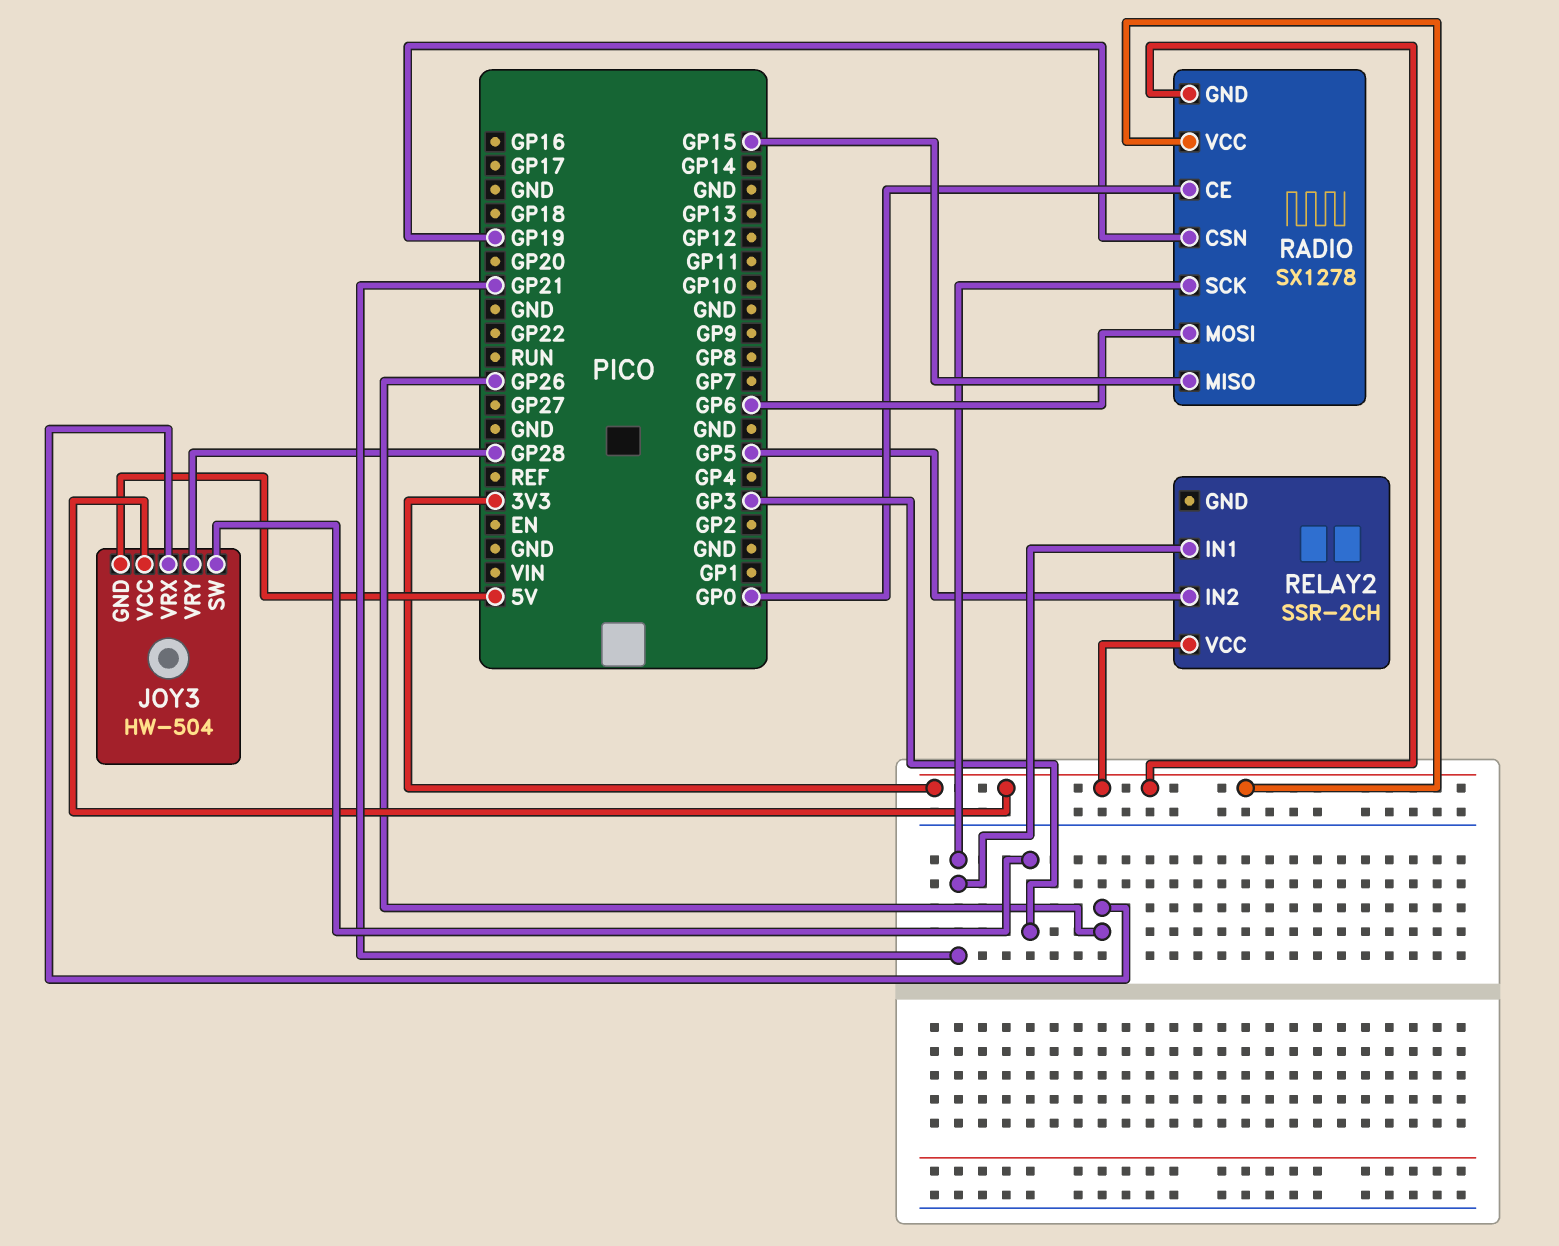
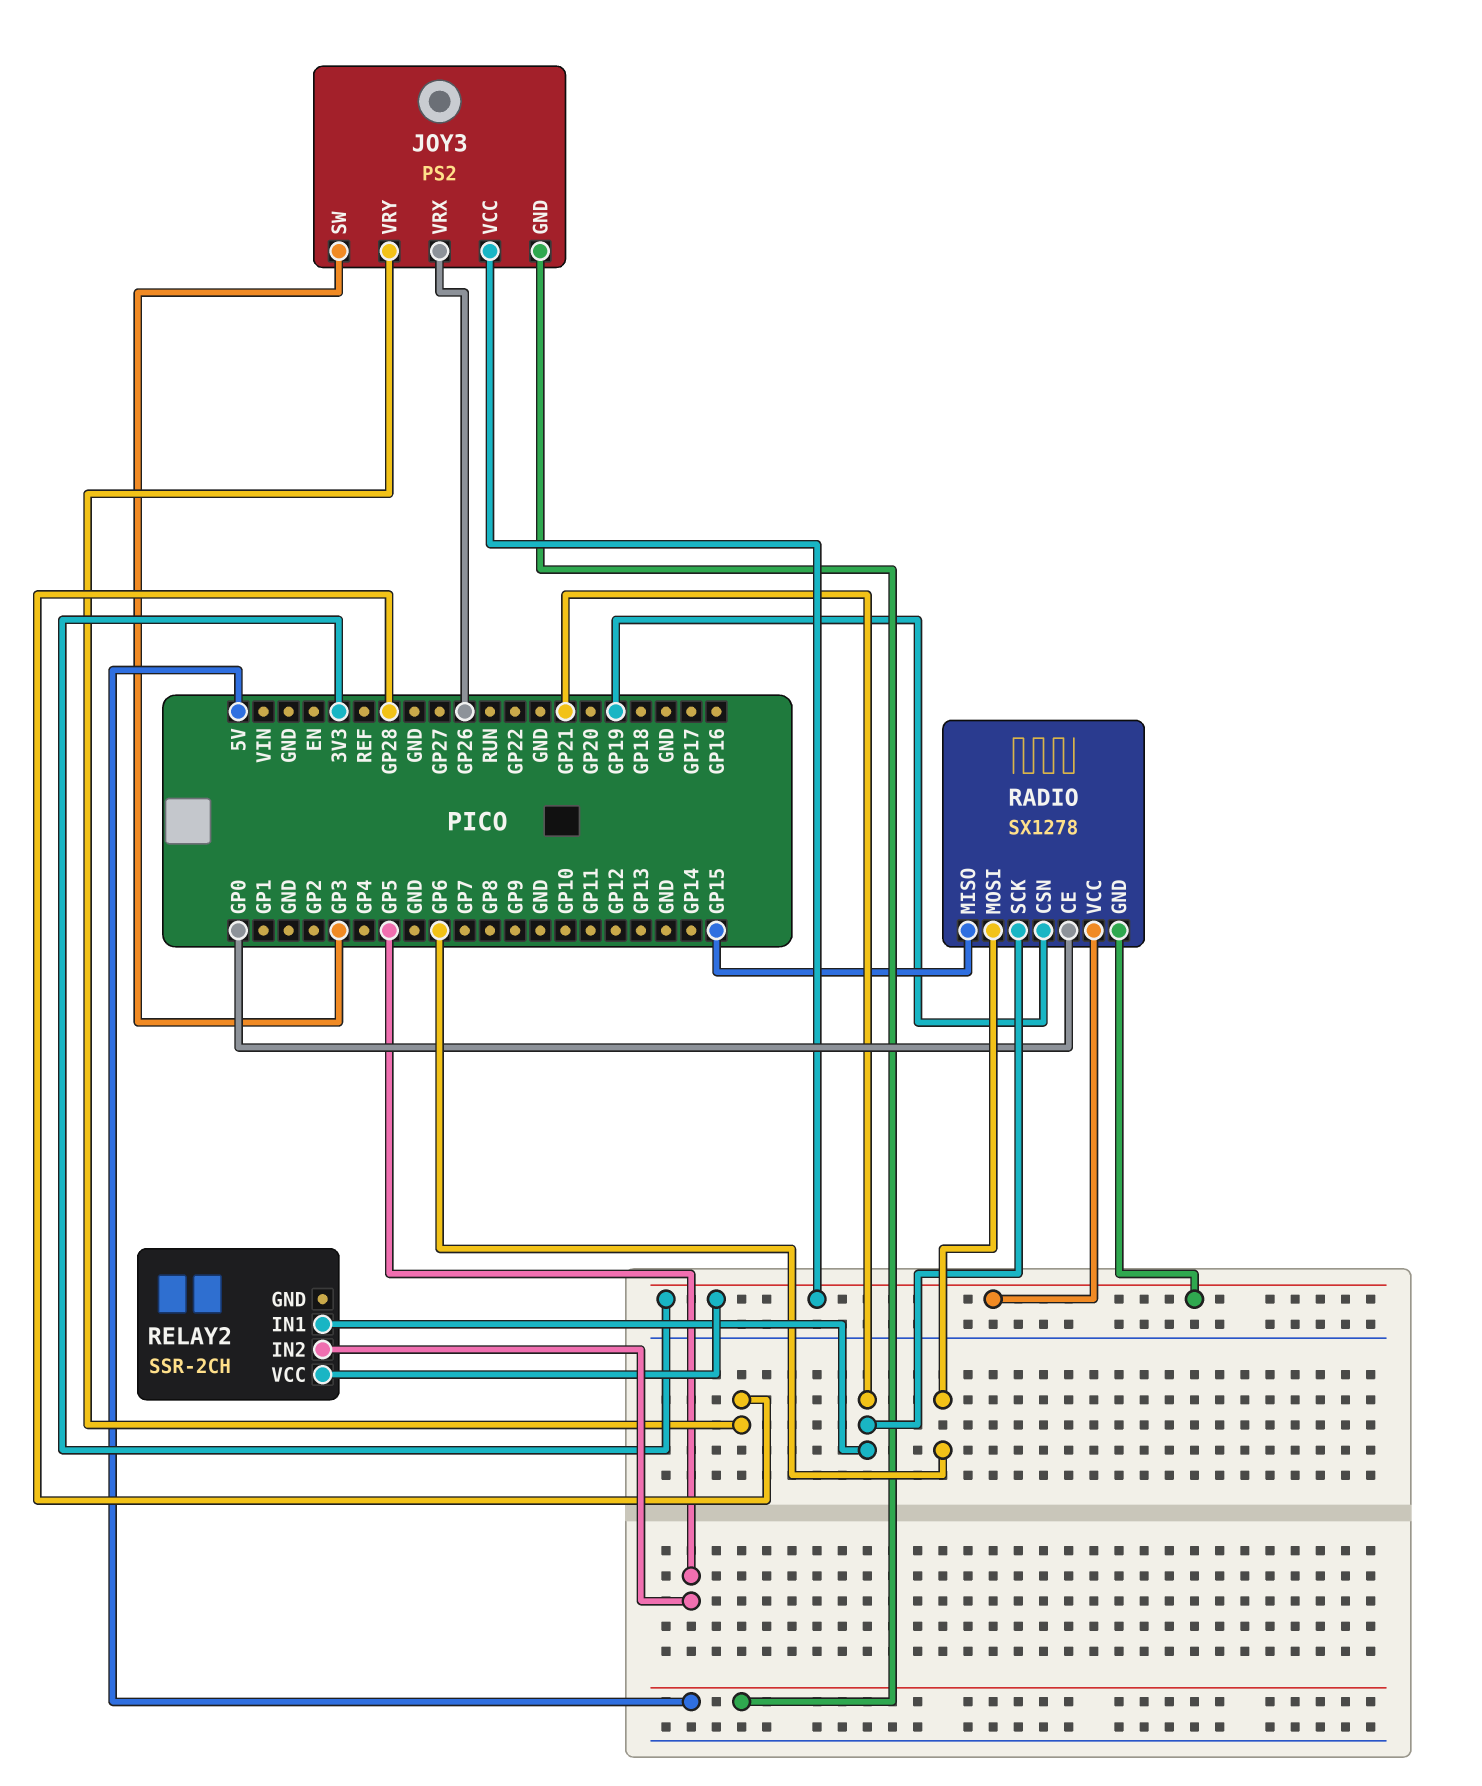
JOY3: HW-504 -> PS2

